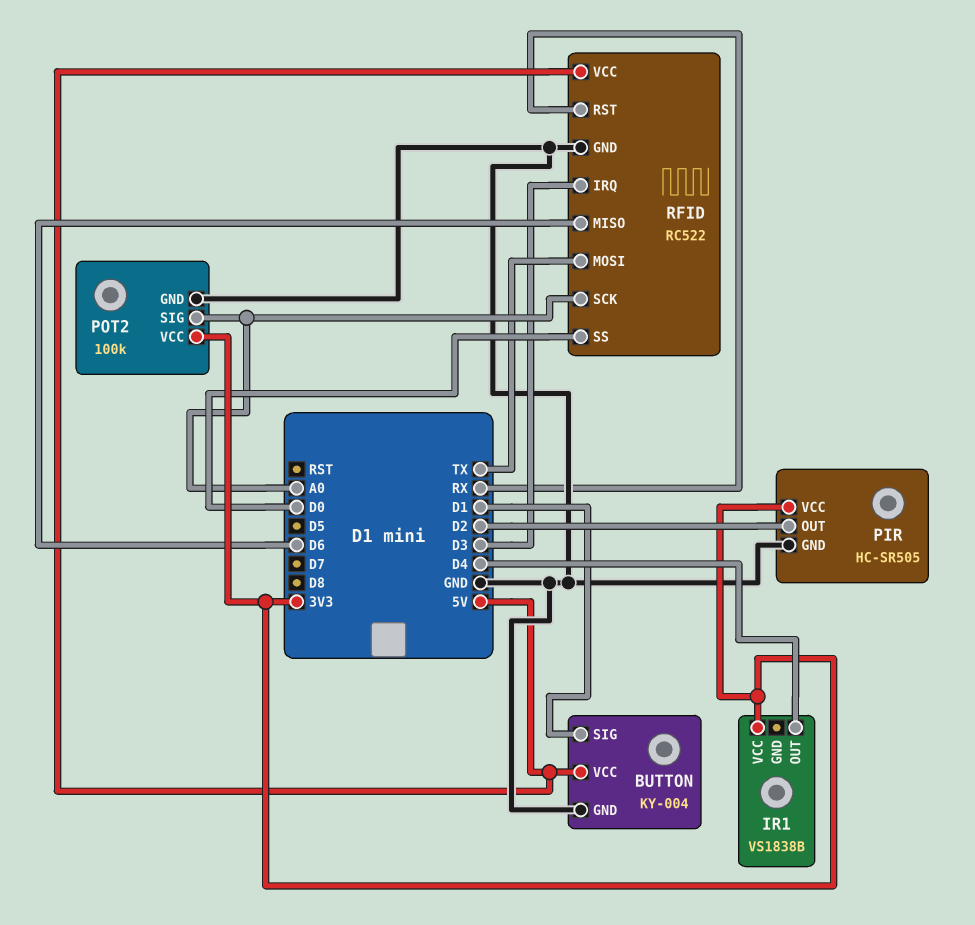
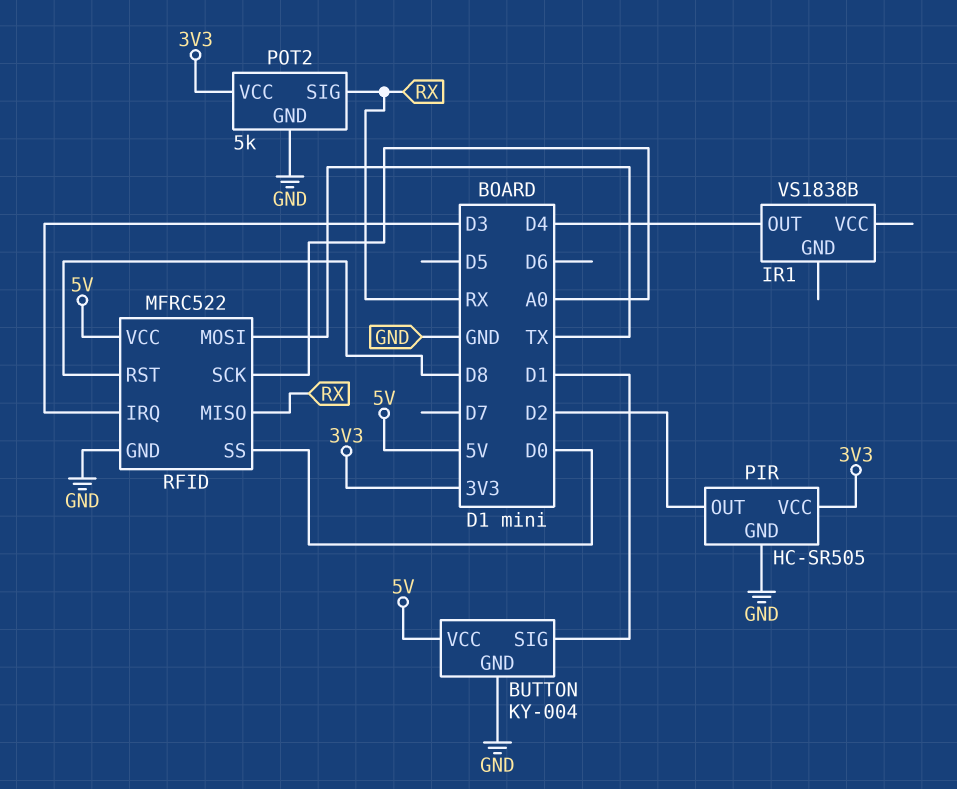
IR1 pin VCC: 3V3 -> none
POT2: 100k -> 5k
POT2 pin SIG: A0 -> RX
RFID: RC522 -> MFRC522
RFID pin MISO: D6 -> RX
RFID pin RST: RX -> D8

